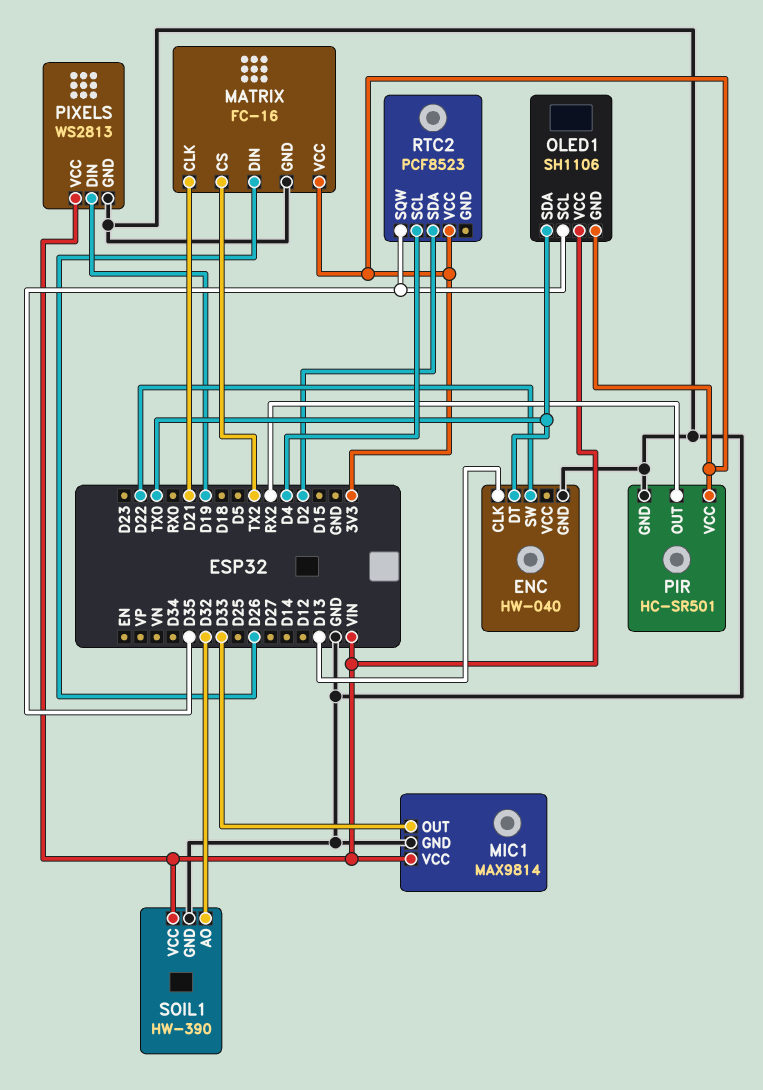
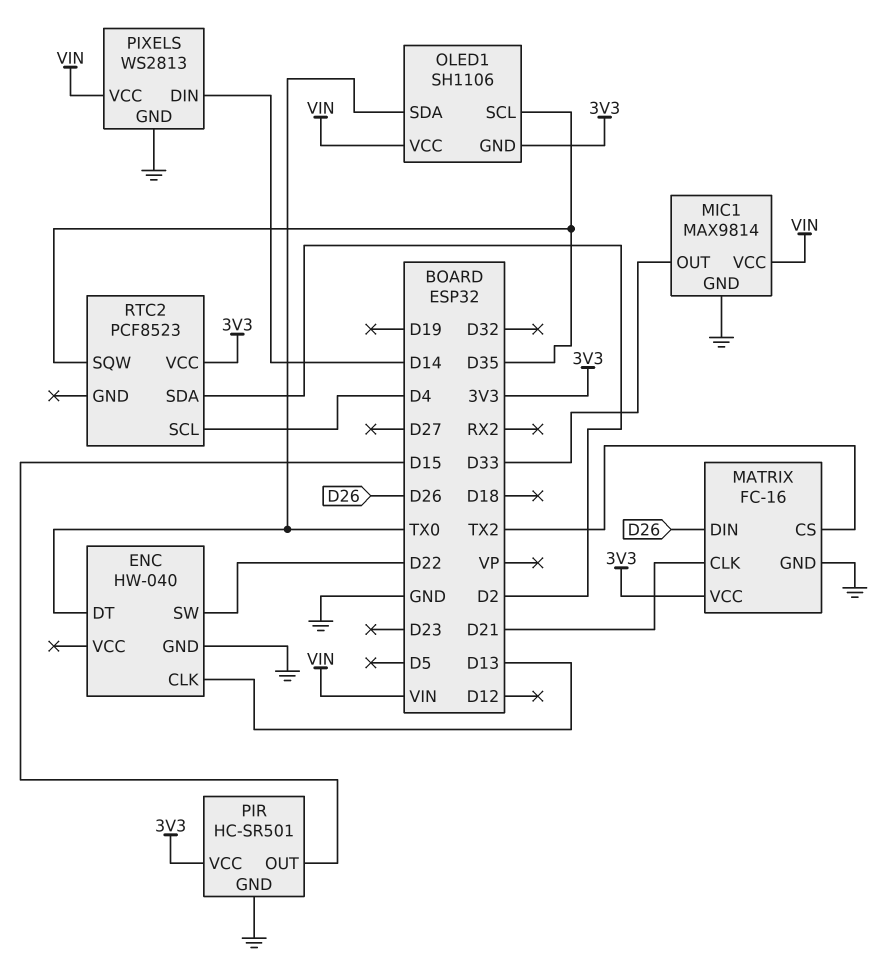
PIR pin OUT: RX2 -> D15
PIXELS pin DIN: D19 -> D14
SOIL1: HW-390 -> none
SOIL1 pin AO: D32 -> none
SOIL1 pin GND: GND -> none
SOIL1 pin VCC: VIN -> none

